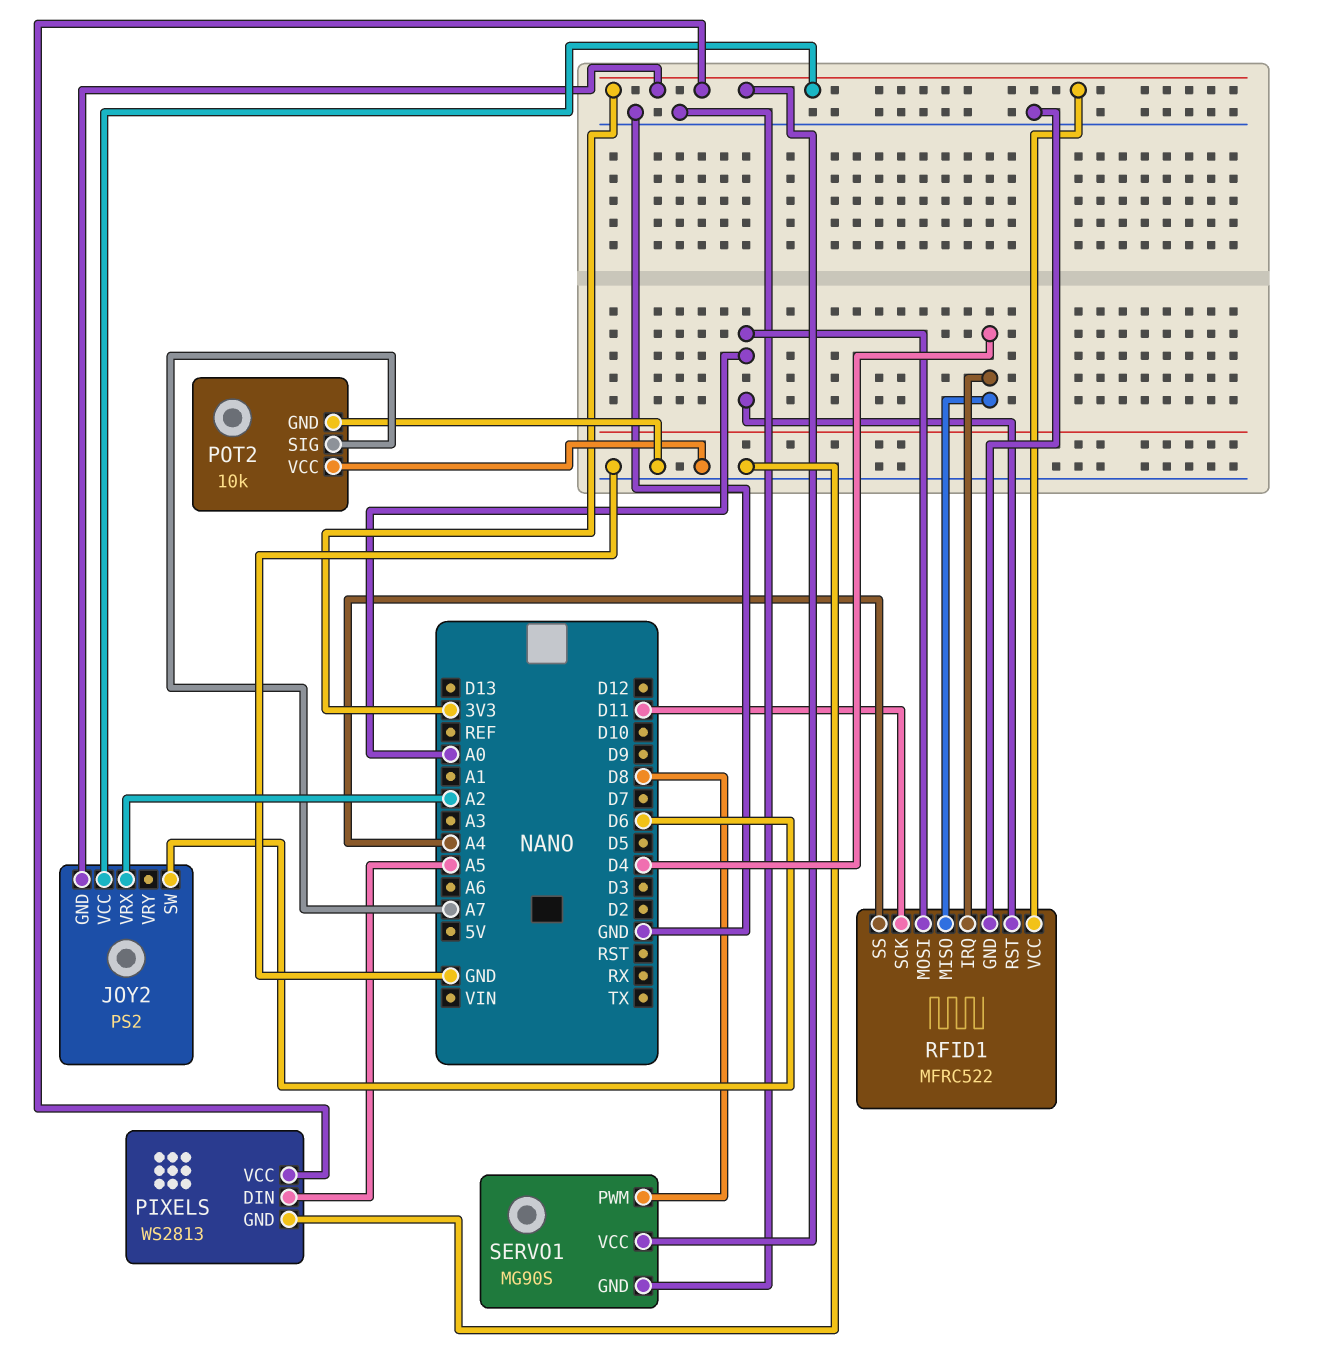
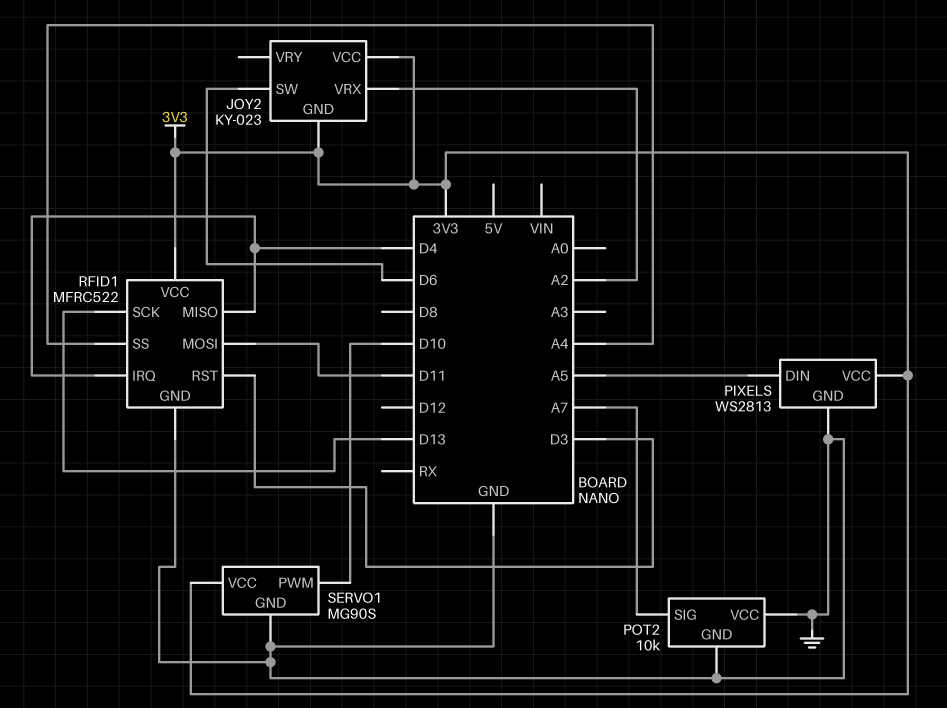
JOY2: PS2 -> KY-023
RFID1 pin MOSI: A0 -> D11
RFID1 pin RST: A0 -> D3
RFID1 pin SCK: D11 -> D13
SERVO1 pin PWM: D8 -> D10

